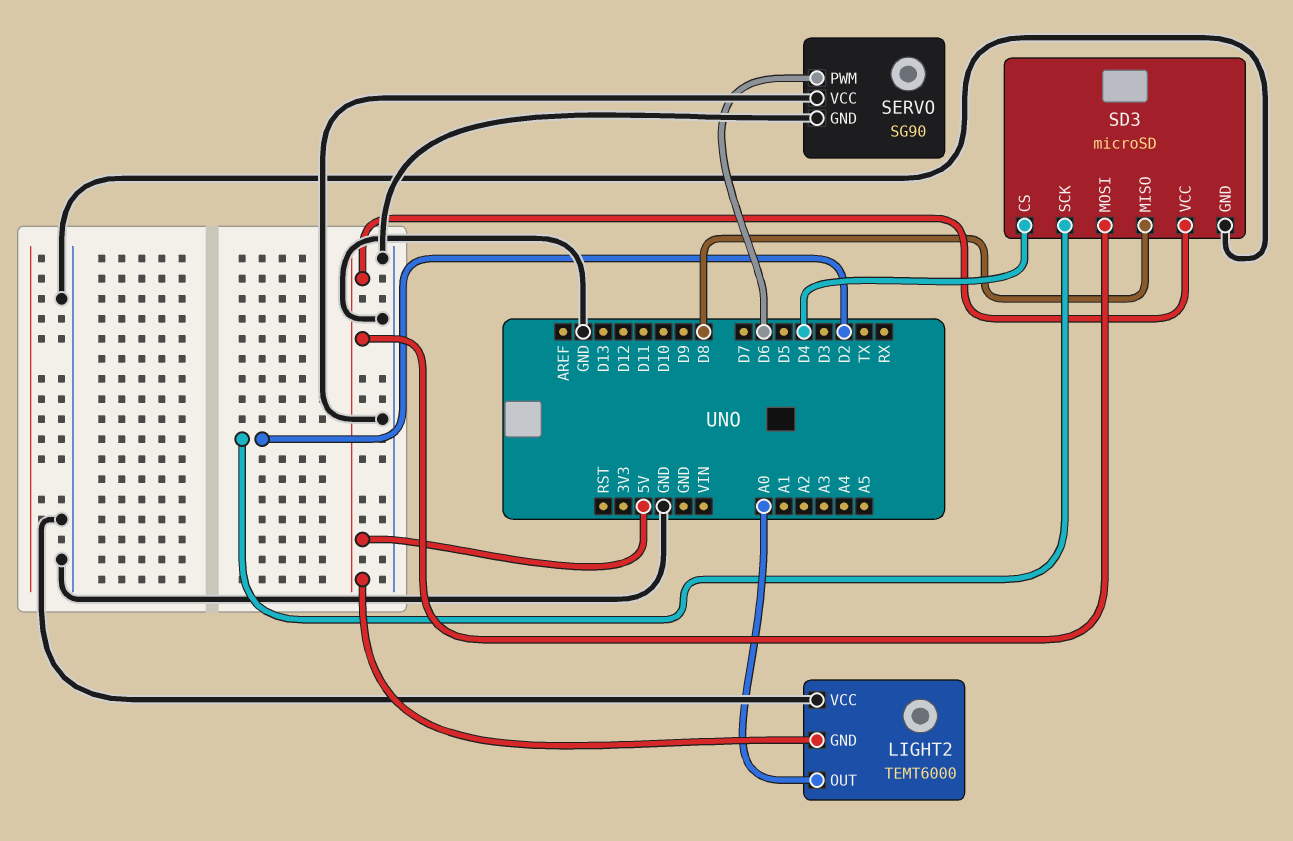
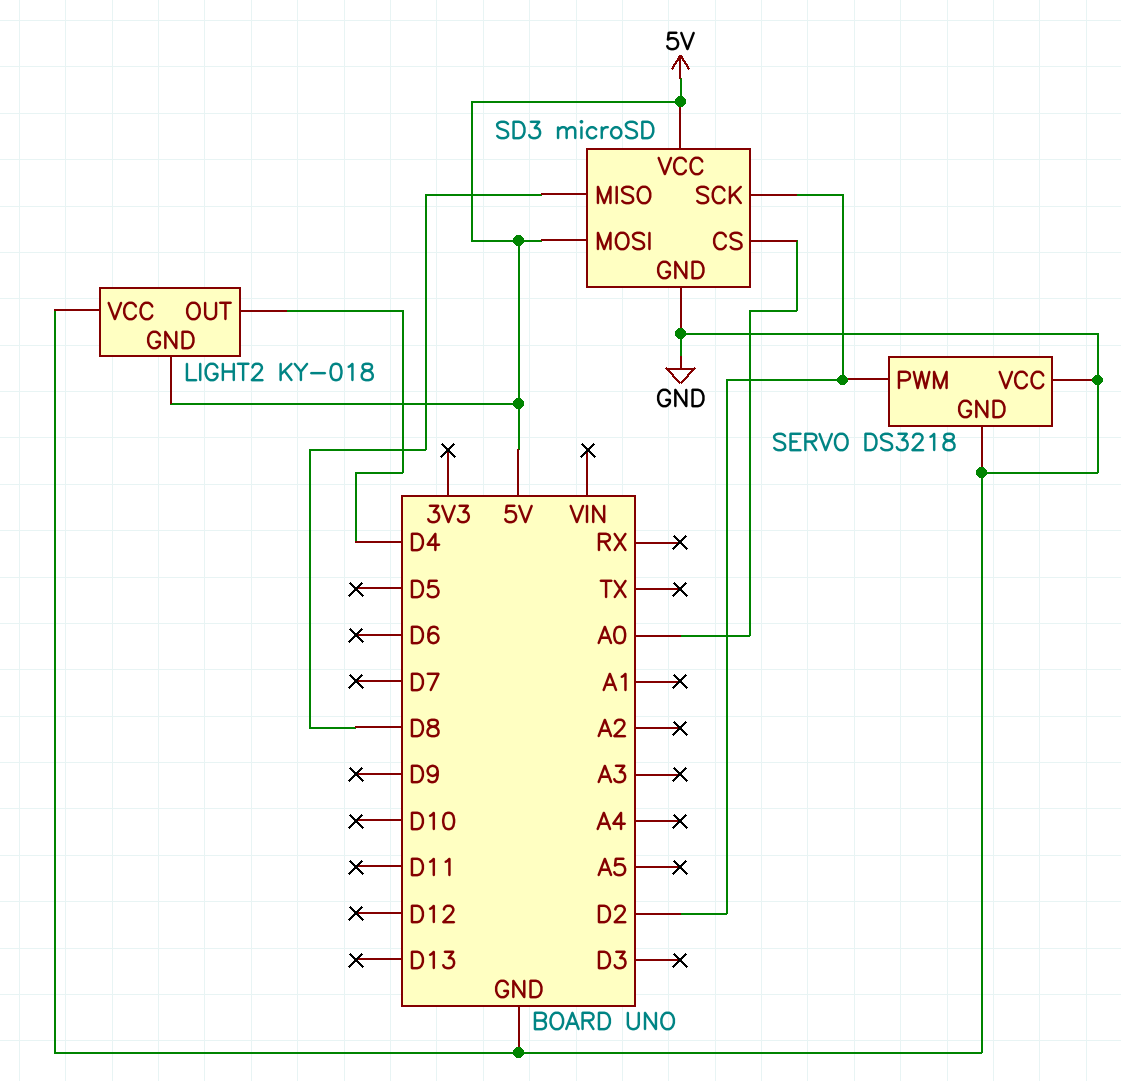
LIGHT2: TEMT6000 -> KY-018
LIGHT2 pin OUT: A0 -> D4
SD3 pin CS: D4 -> A0
SERVO: SG90 -> DS3218
SERVO pin PWM: D6 -> D2

